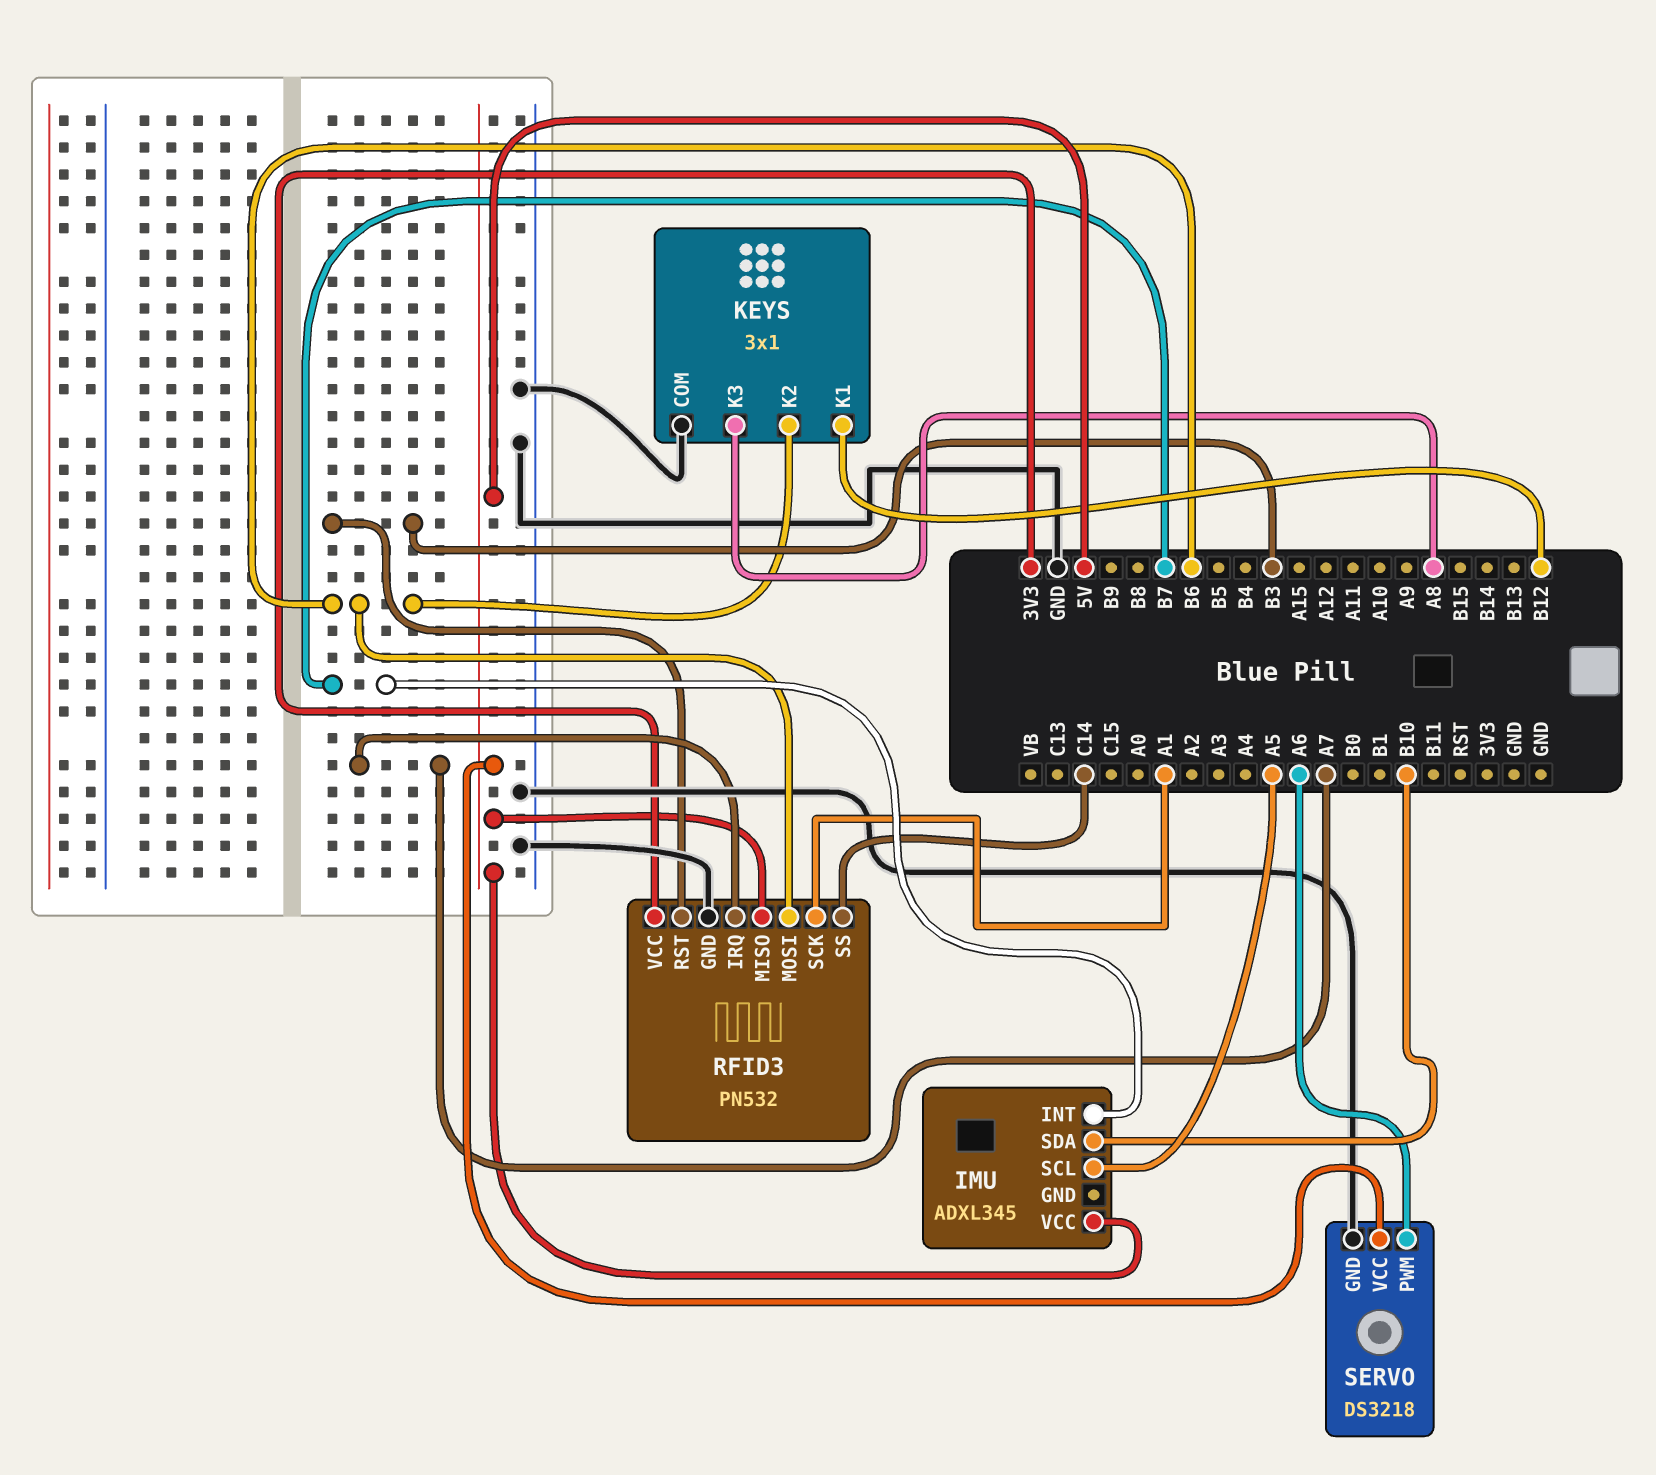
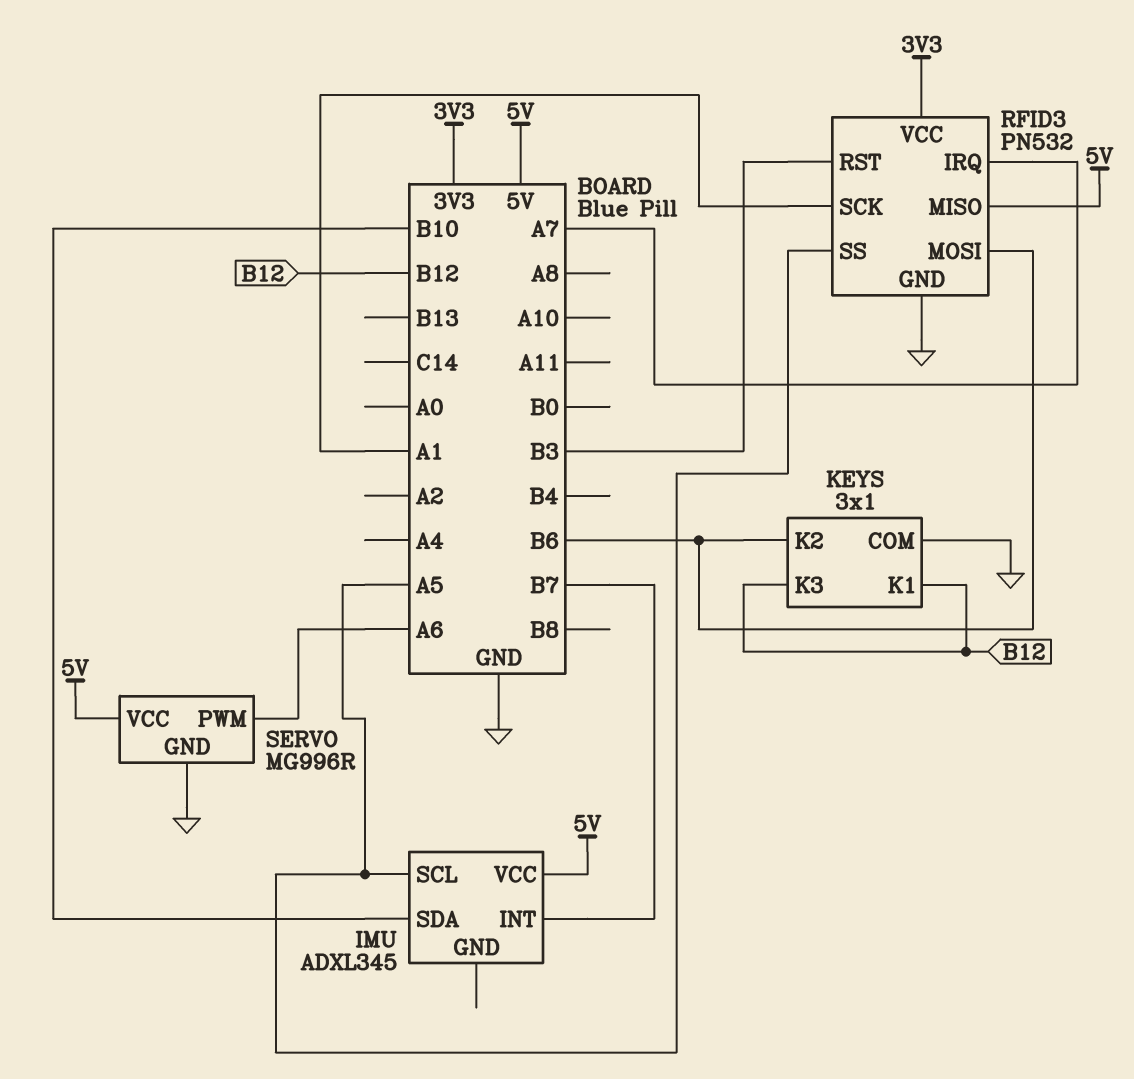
KEYS pin K3: A8 -> B12
RFID3 pin SS: C14 -> A5
SERVO: DS3218 -> MG996R

